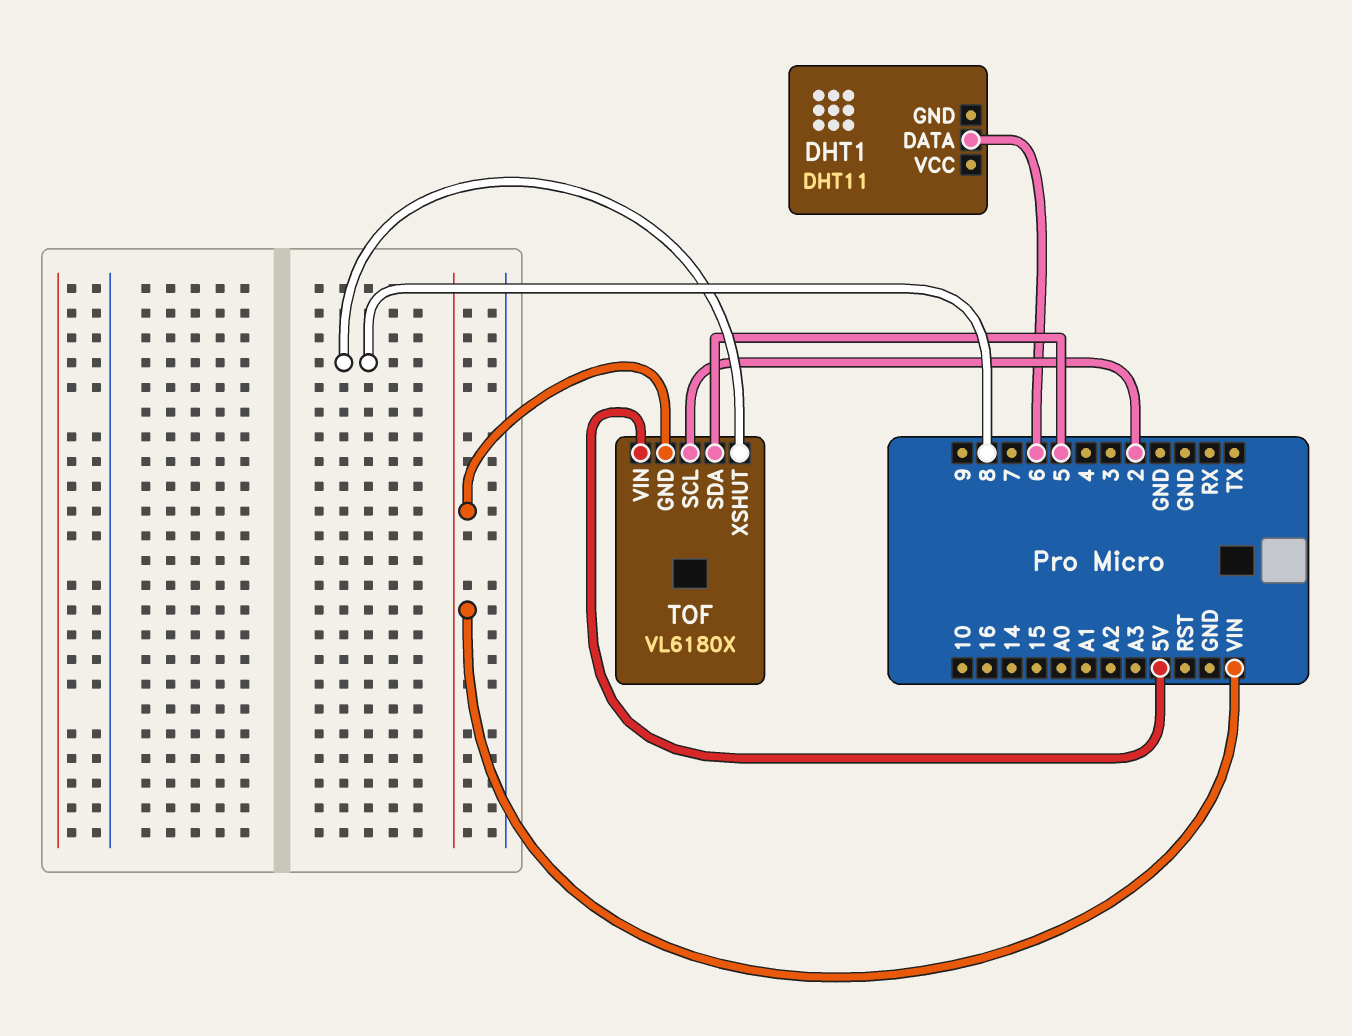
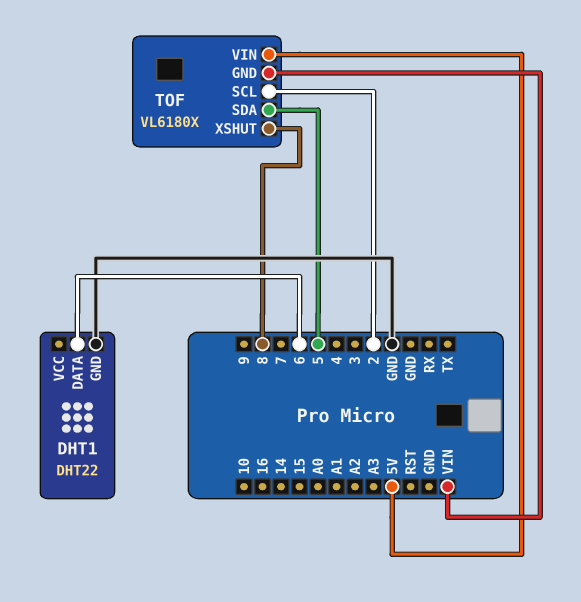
DHT1: DHT11 -> DHT22
DHT1 pin GND: none -> GND

